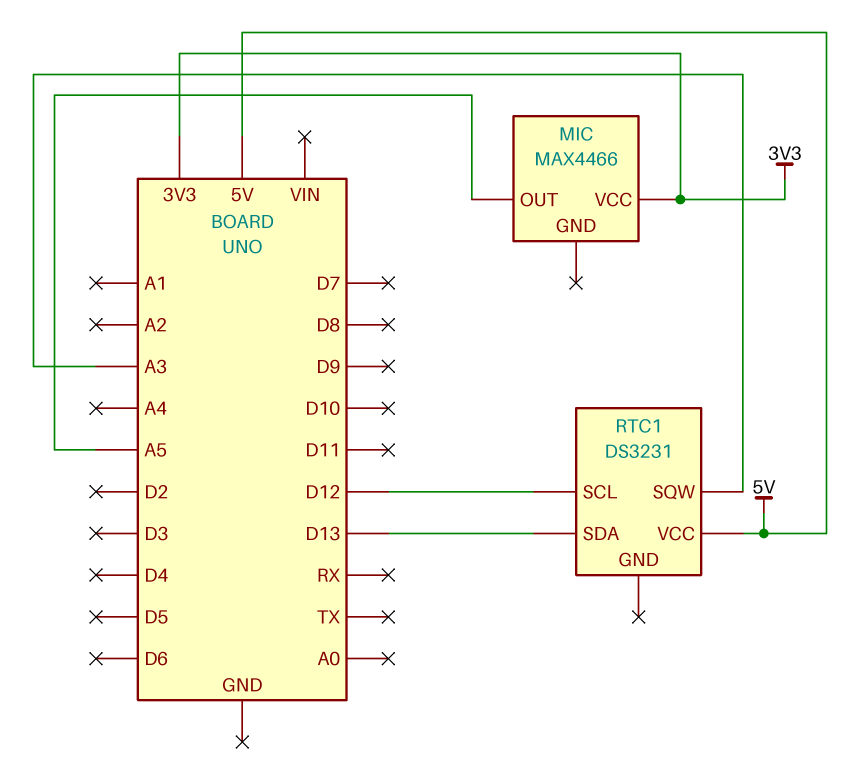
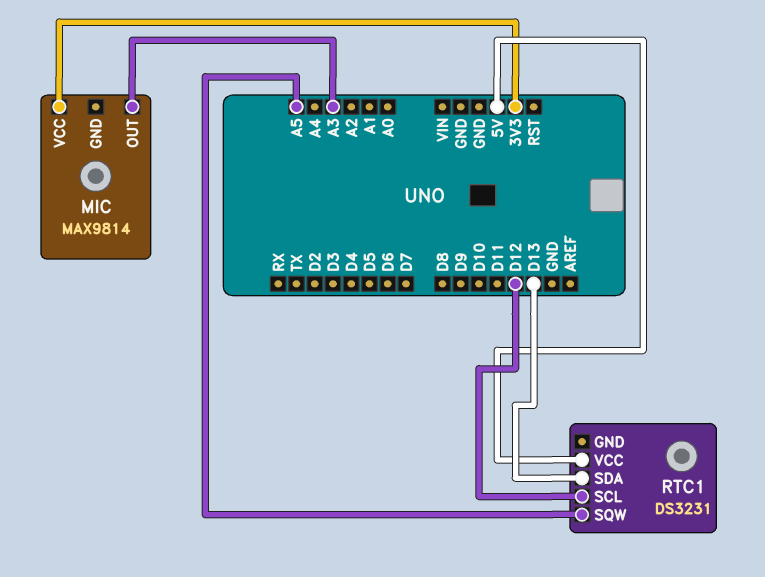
MIC: MAX4466 -> MAX9814
MIC pin OUT: A5 -> A3
RTC1 pin SQW: A3 -> A5

